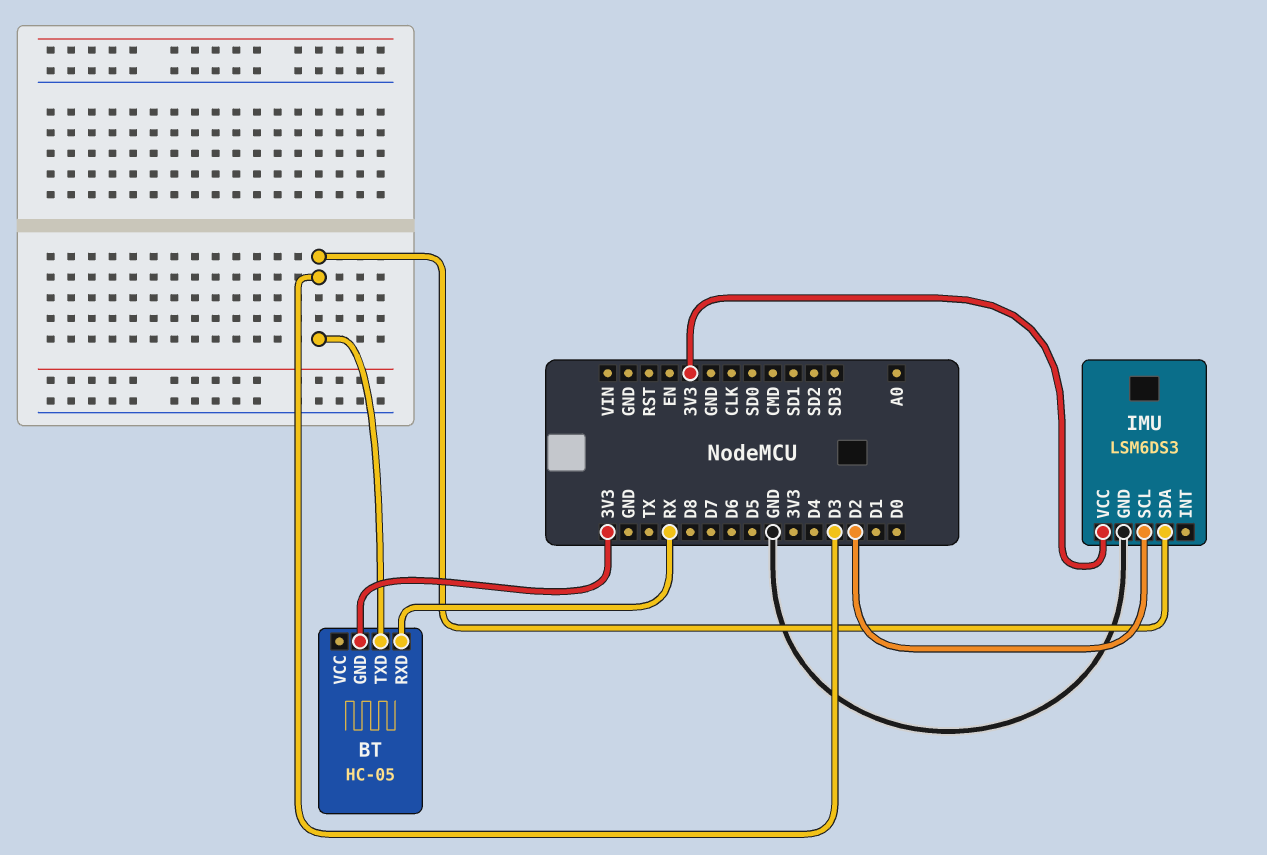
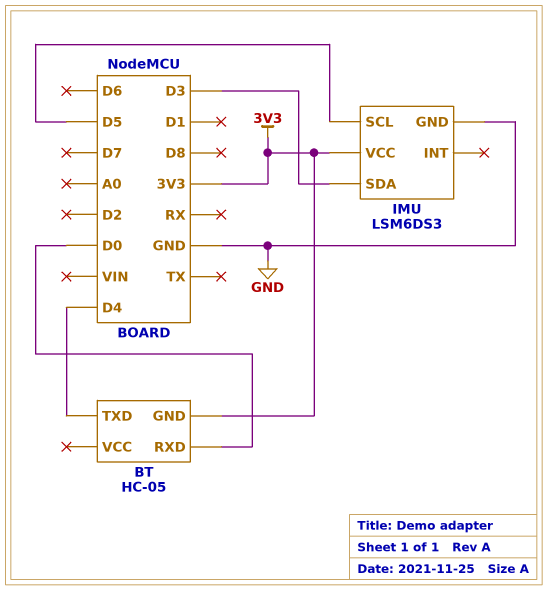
BT pin RXD: RX -> D0
BT pin TXD: D3 -> D4
IMU pin SCL: D2 -> D5

